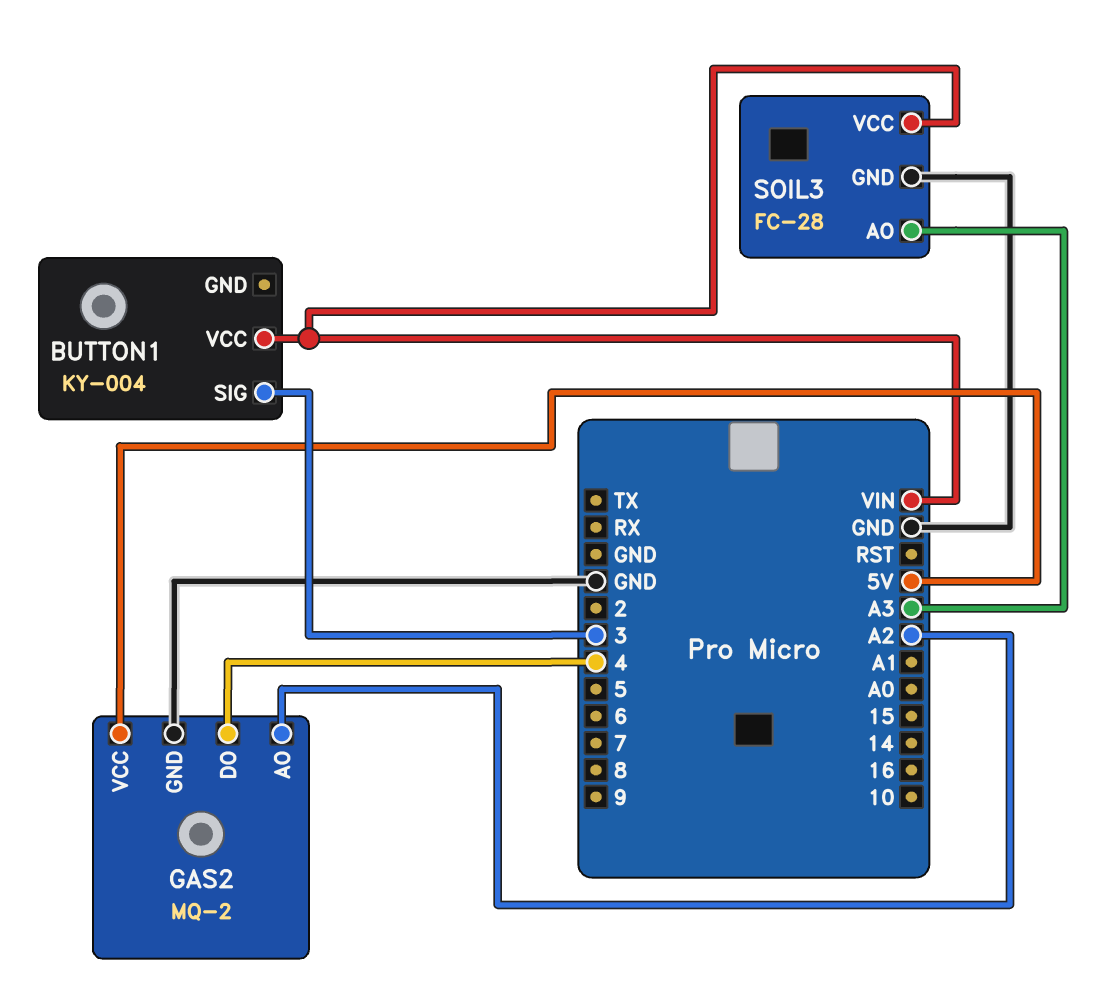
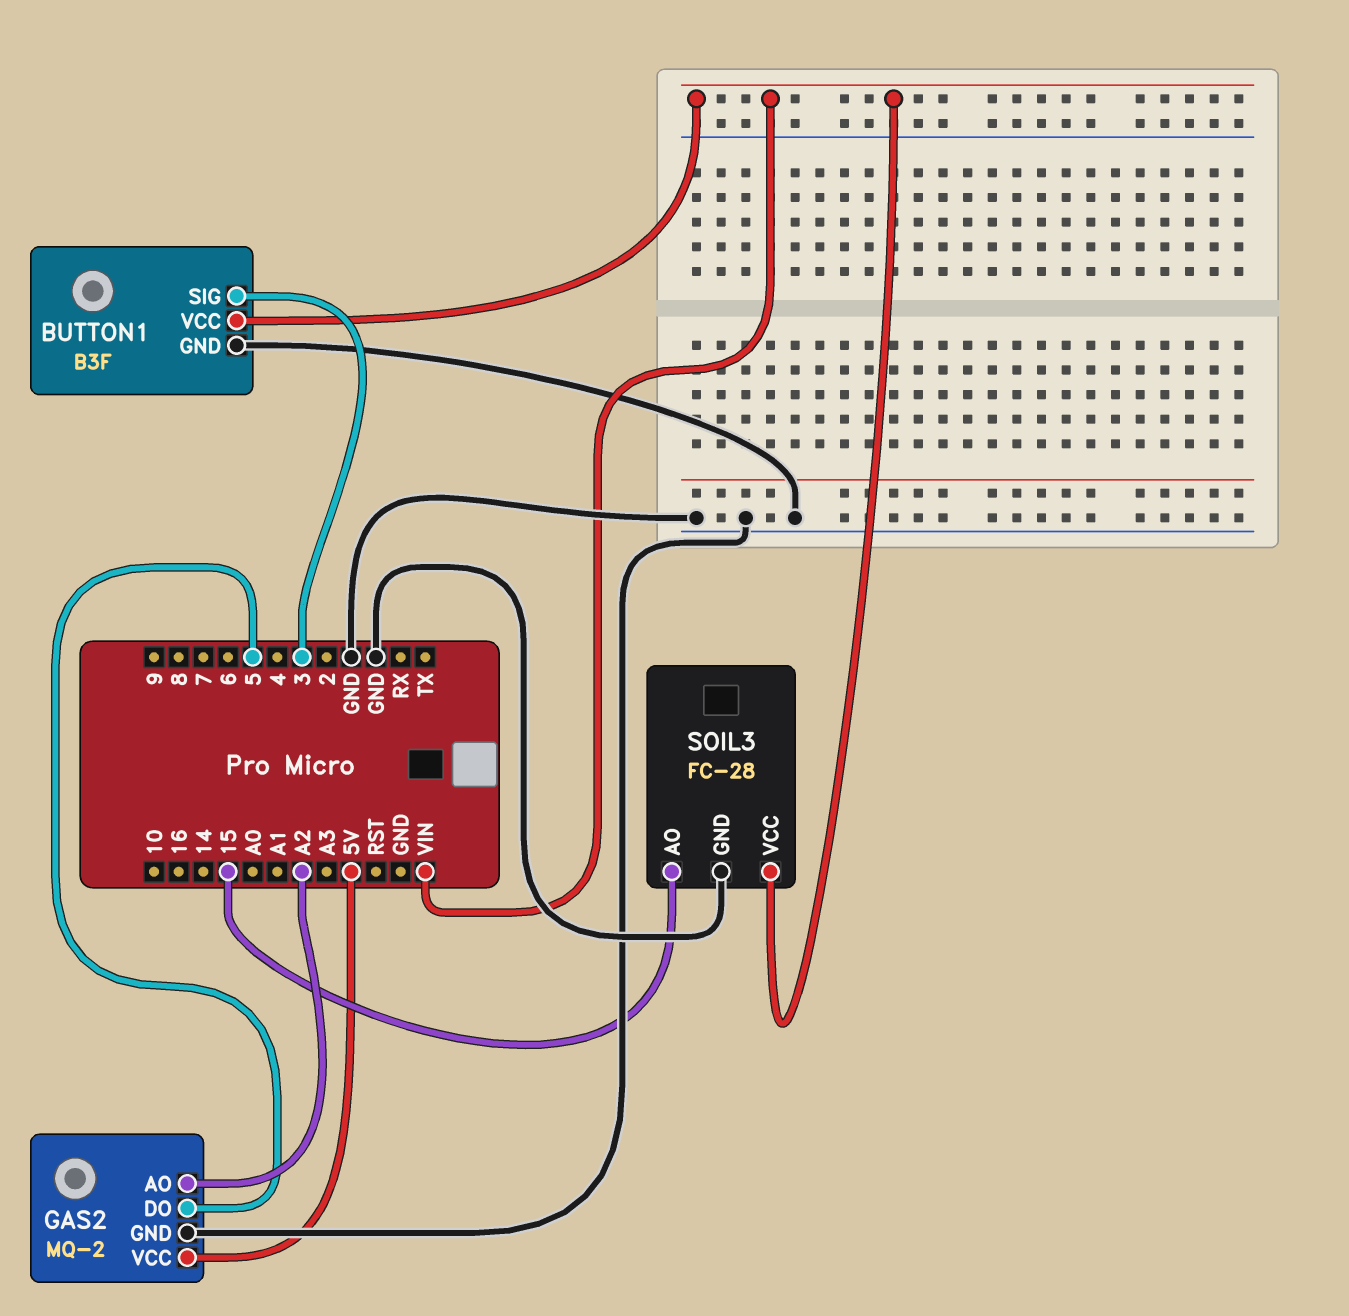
BUTTON1: KY-004 -> B3F
BUTTON1 pin GND: none -> GND
GAS2 pin DO: 4 -> 5
SOIL3 pin AO: A3 -> 15

